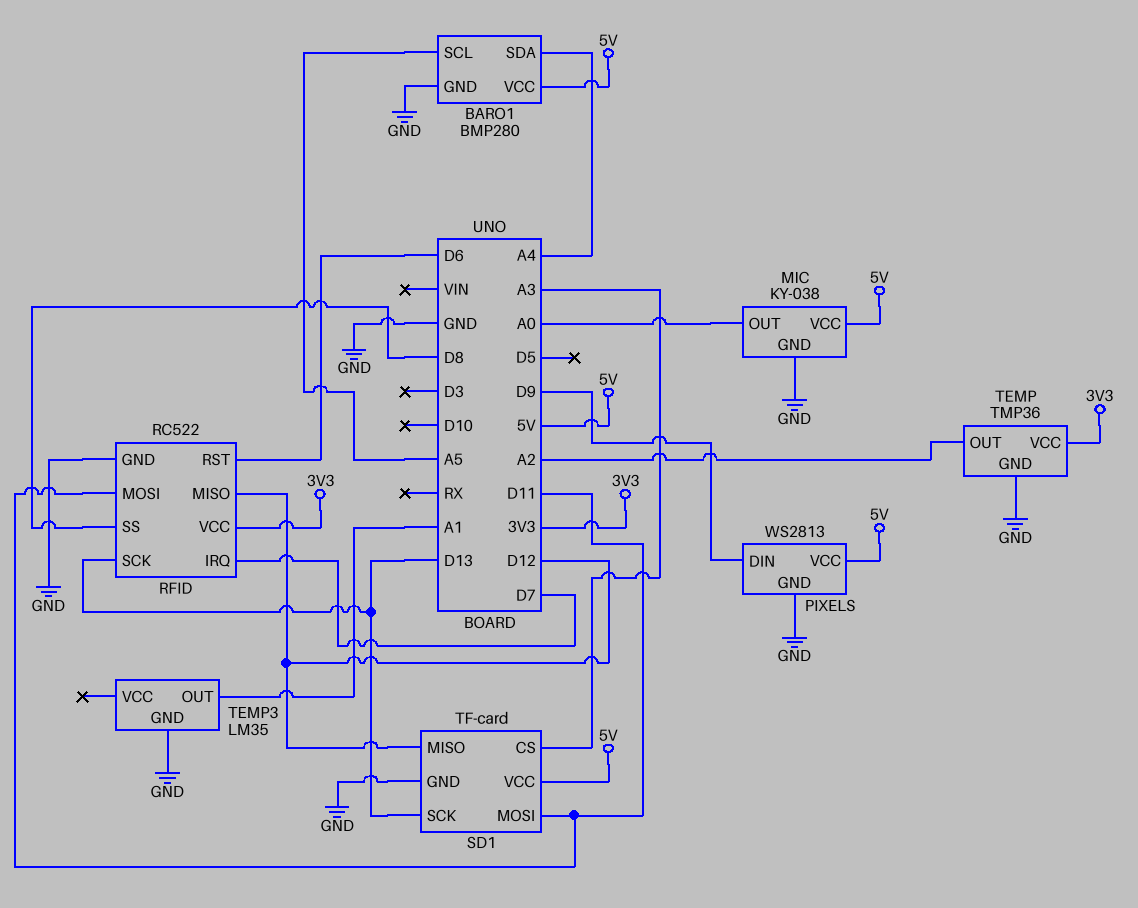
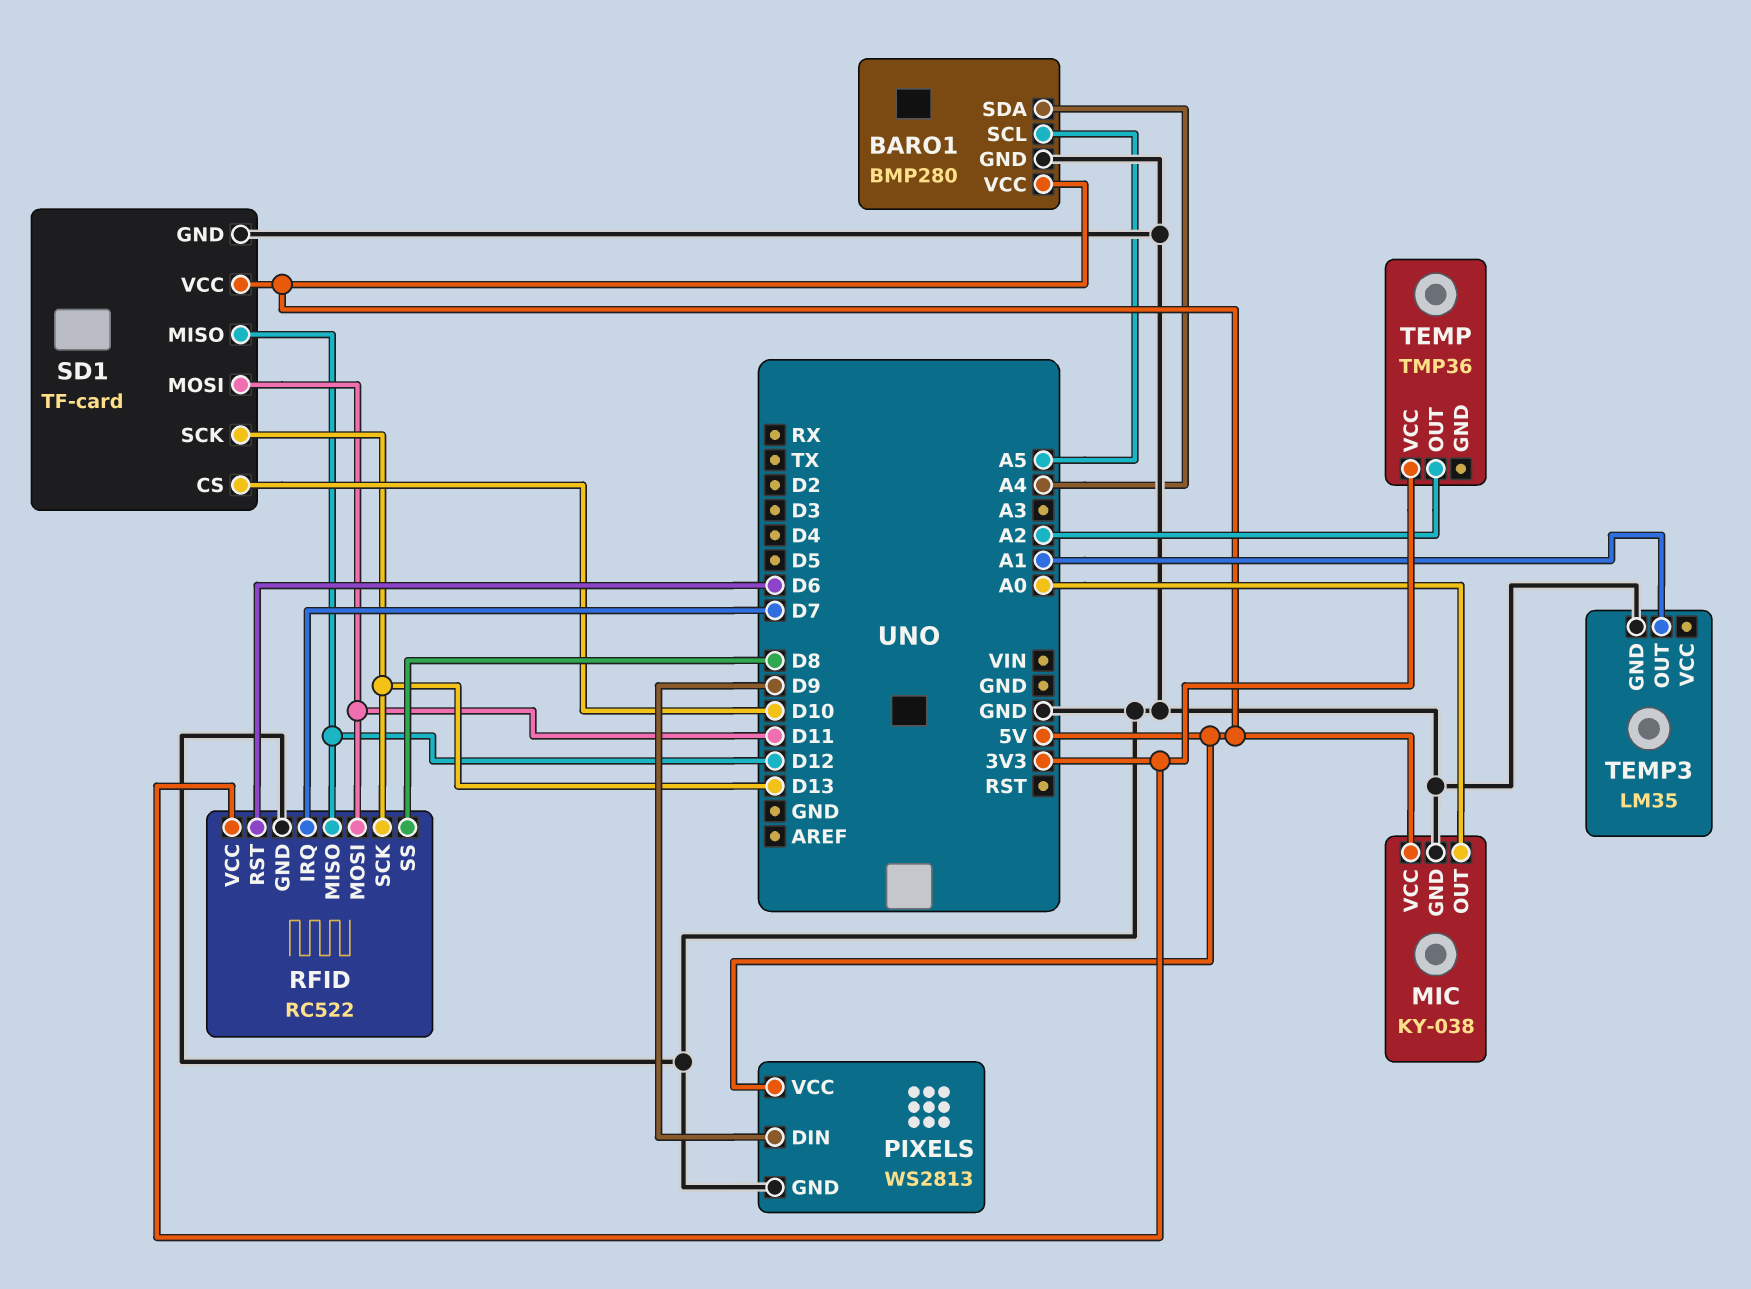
SD1 pin CS: A3 -> D10
TEMP pin GND: GND -> none

